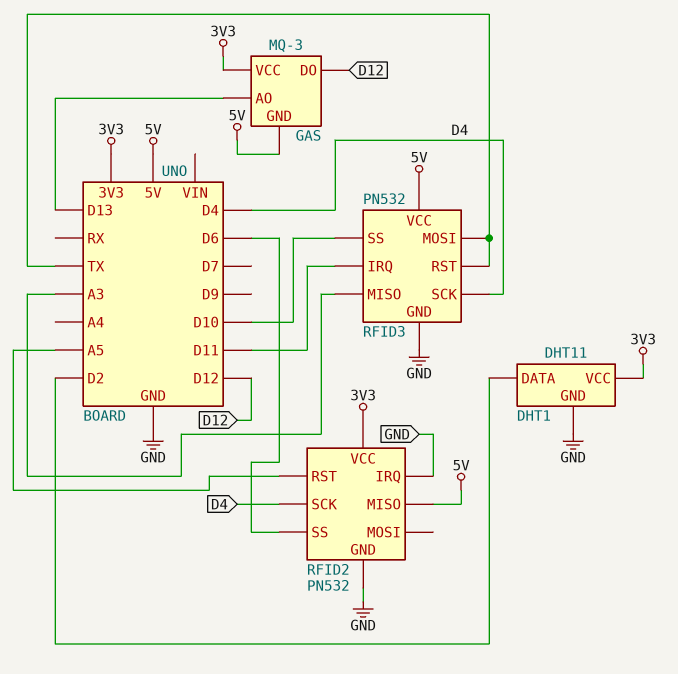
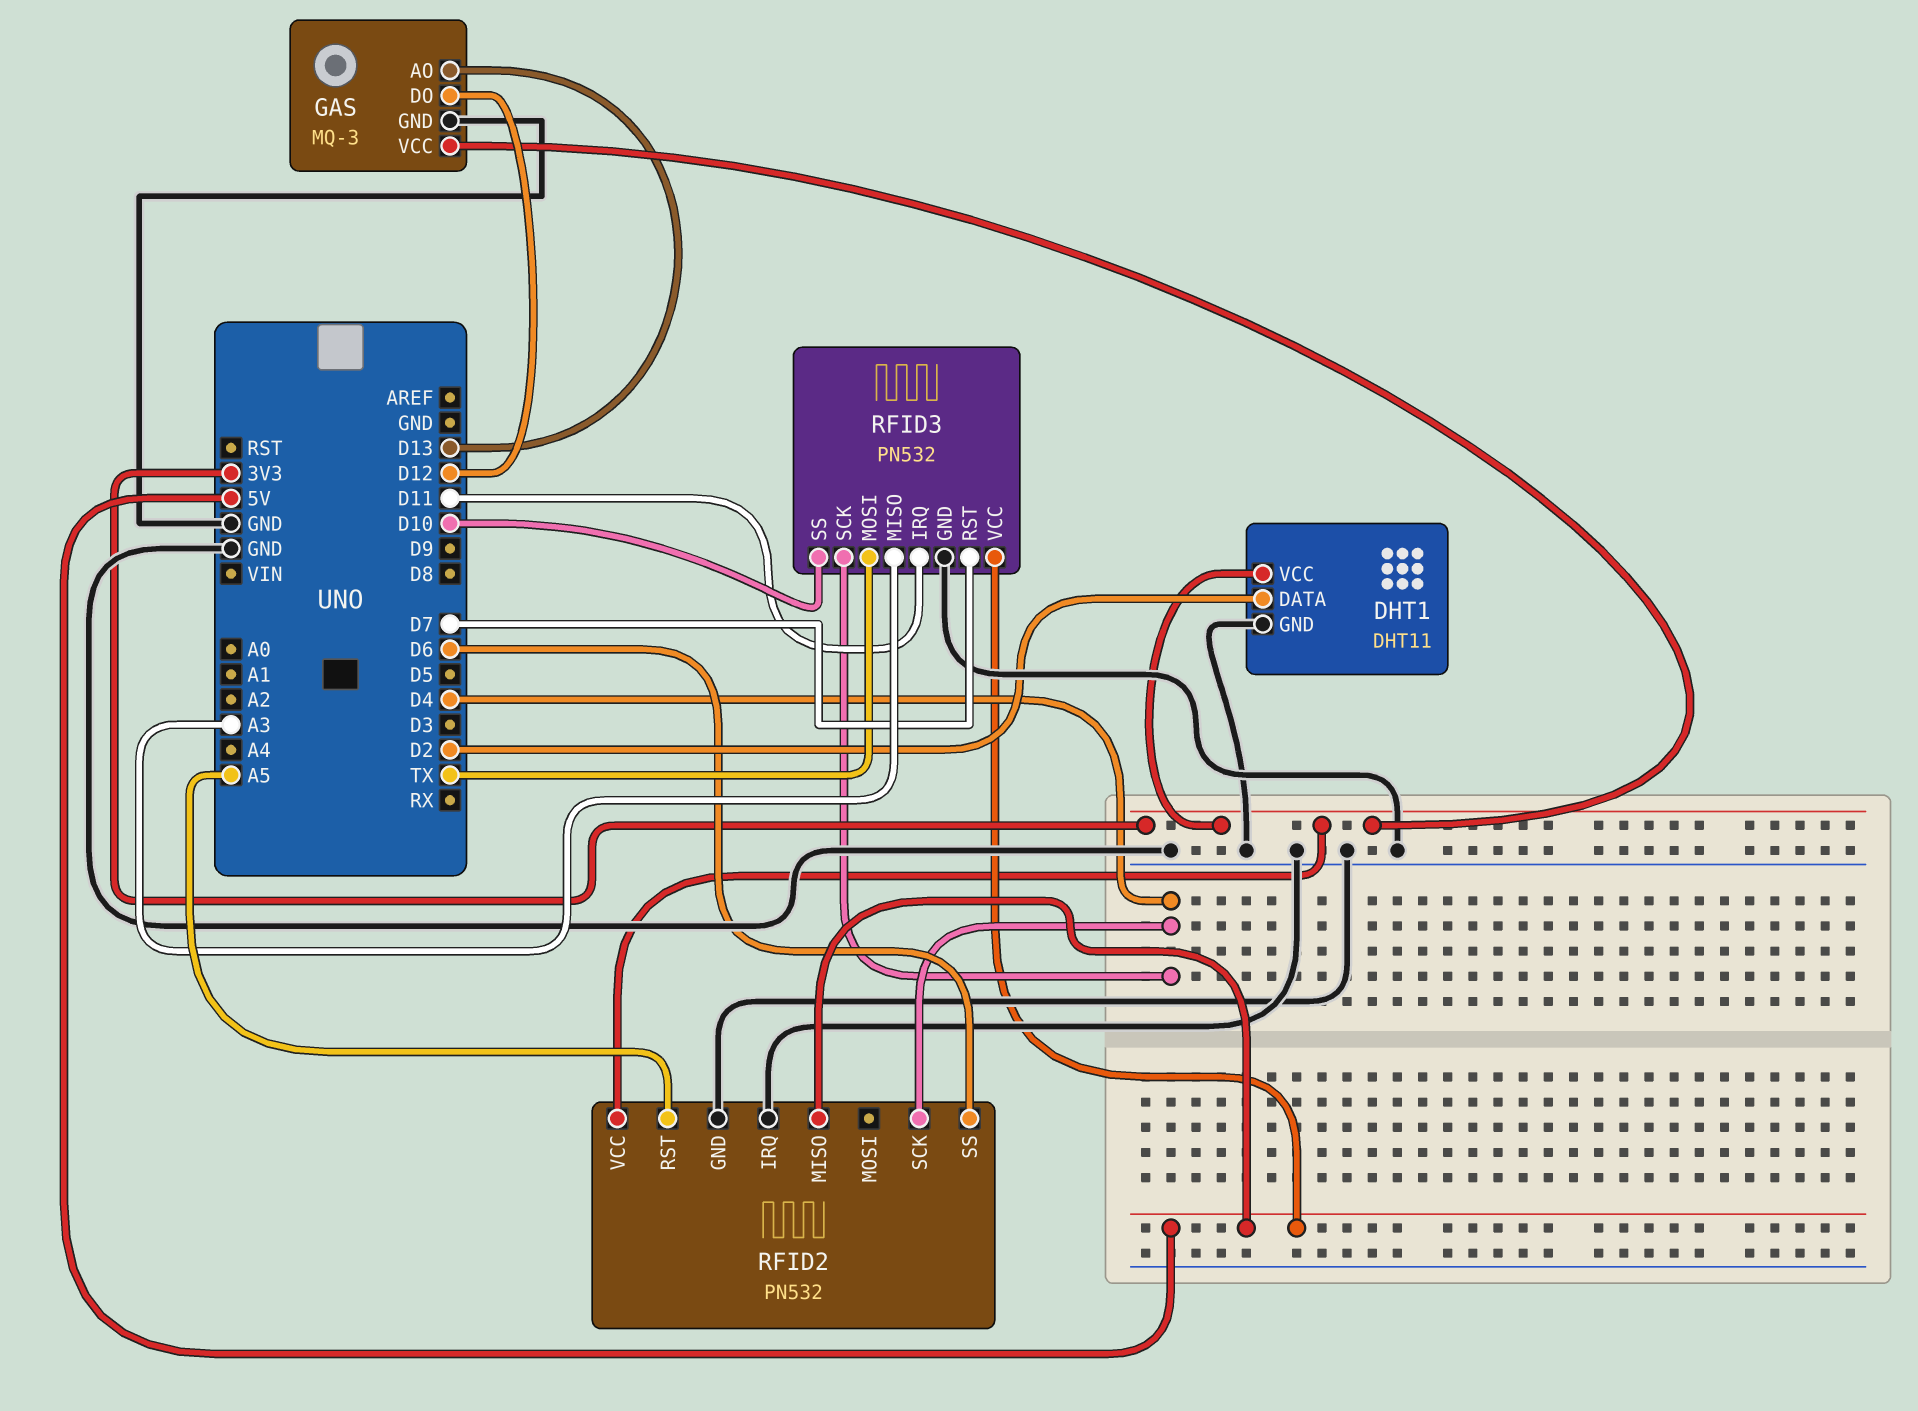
GAS pin GND: 5V -> GND
RFID3 pin RST: TX -> D7

